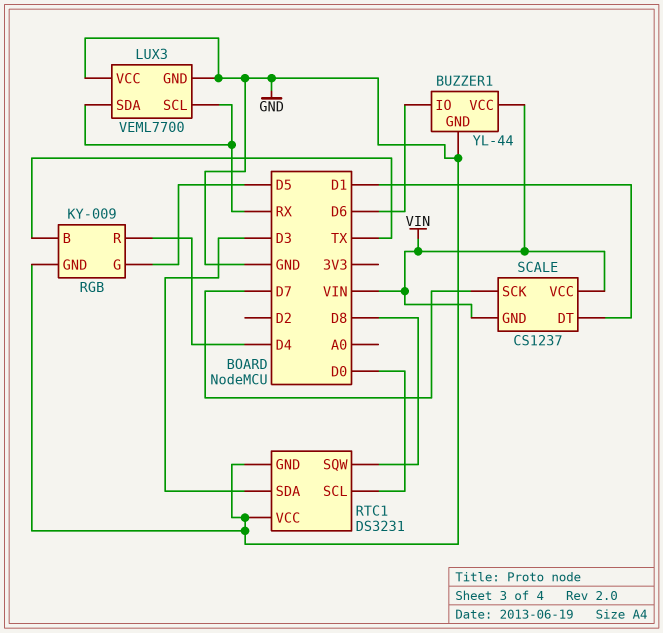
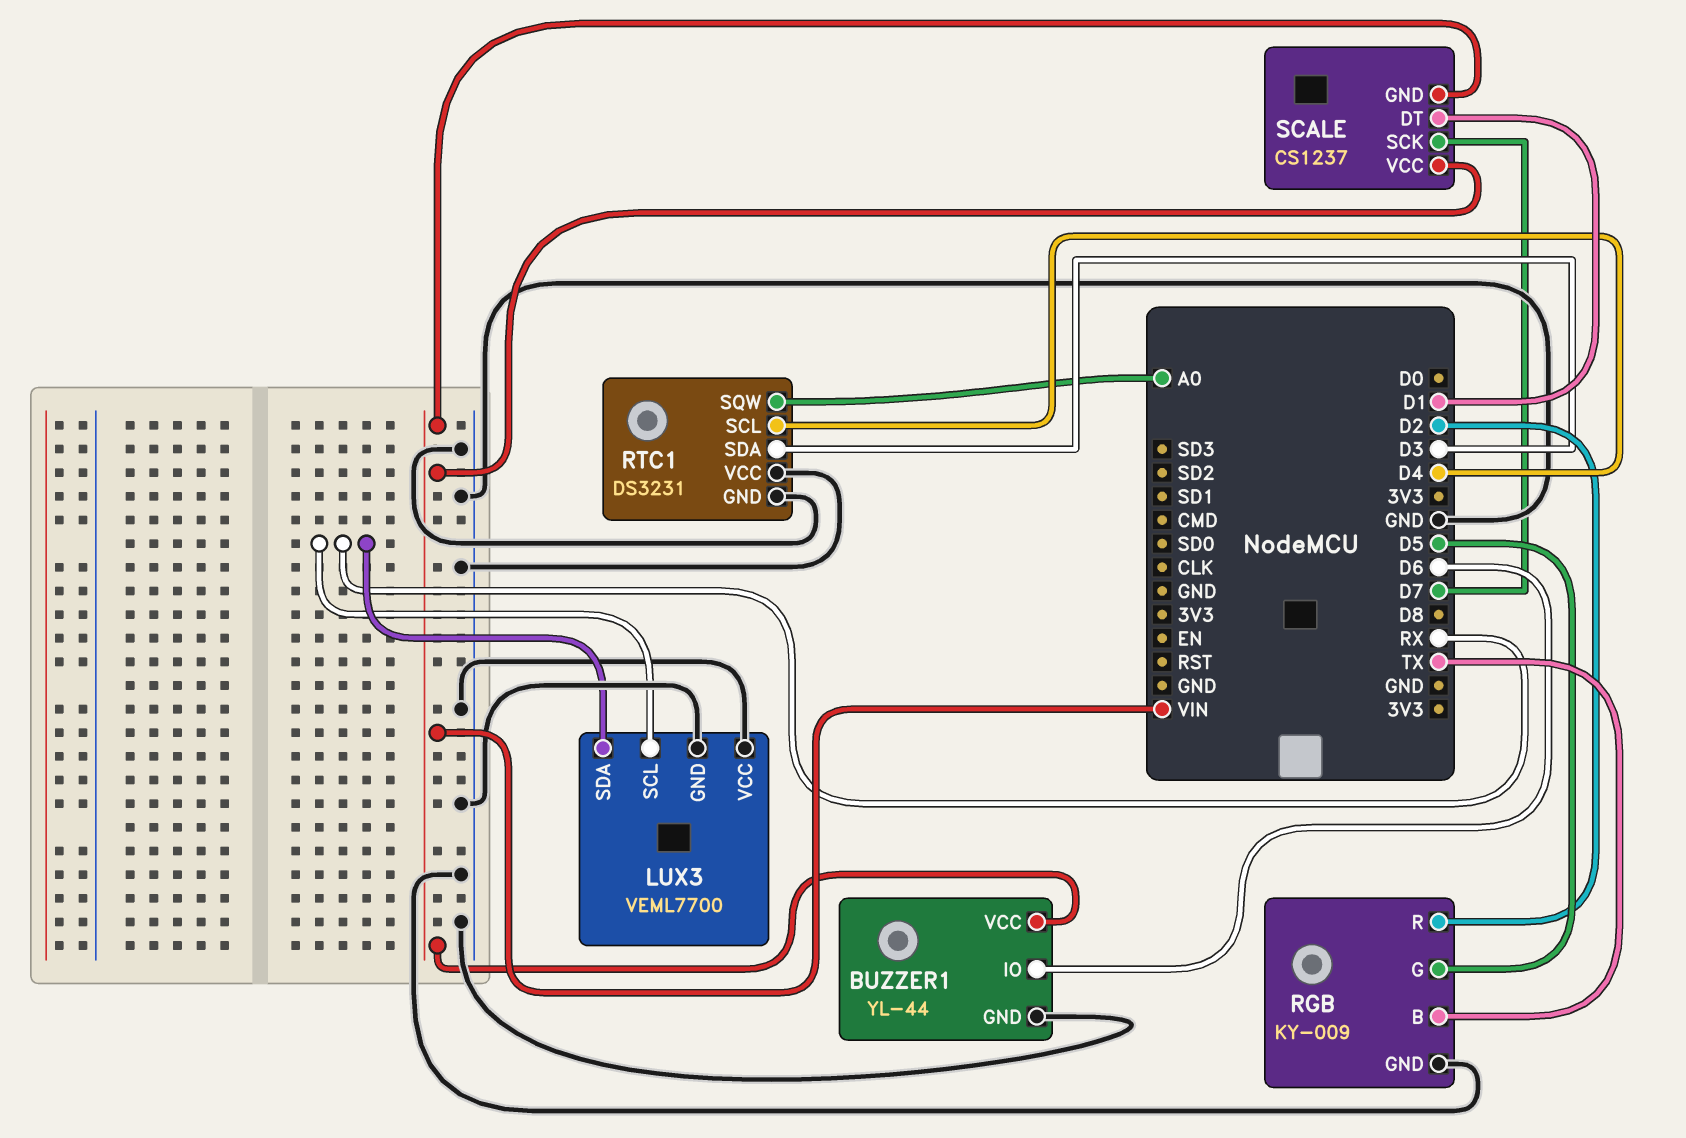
RGB pin R: D4 -> D2
RTC1 pin SCL: D0 -> D4
RTC1 pin SQW: D8 -> A0

